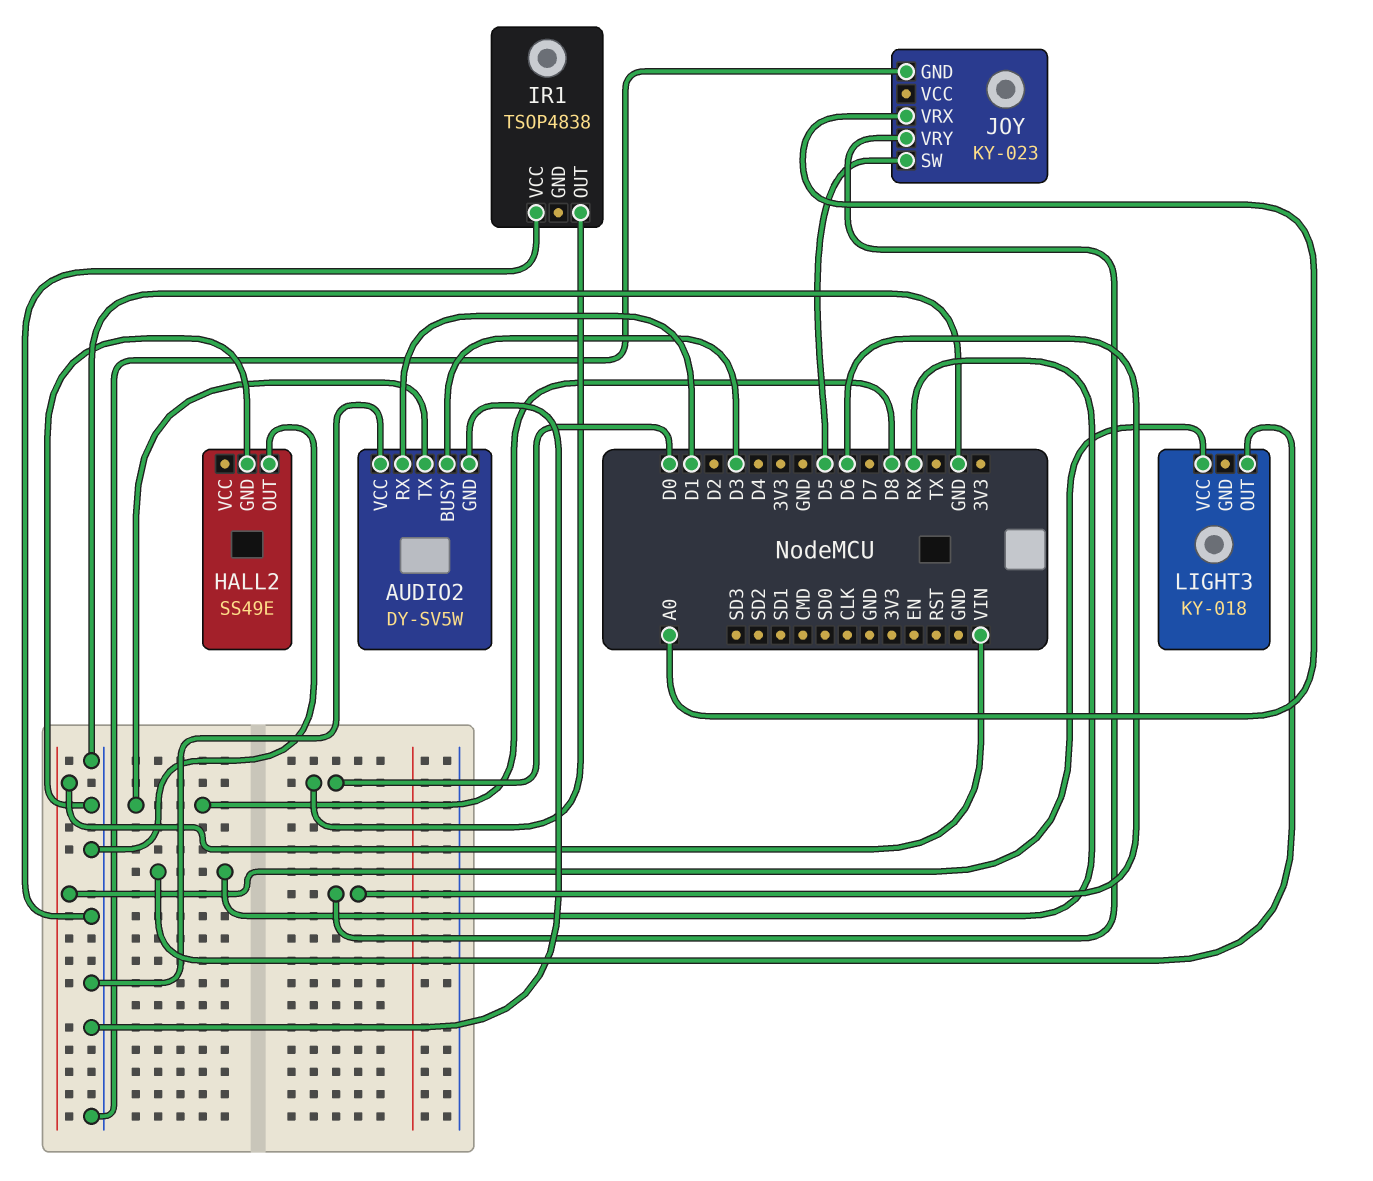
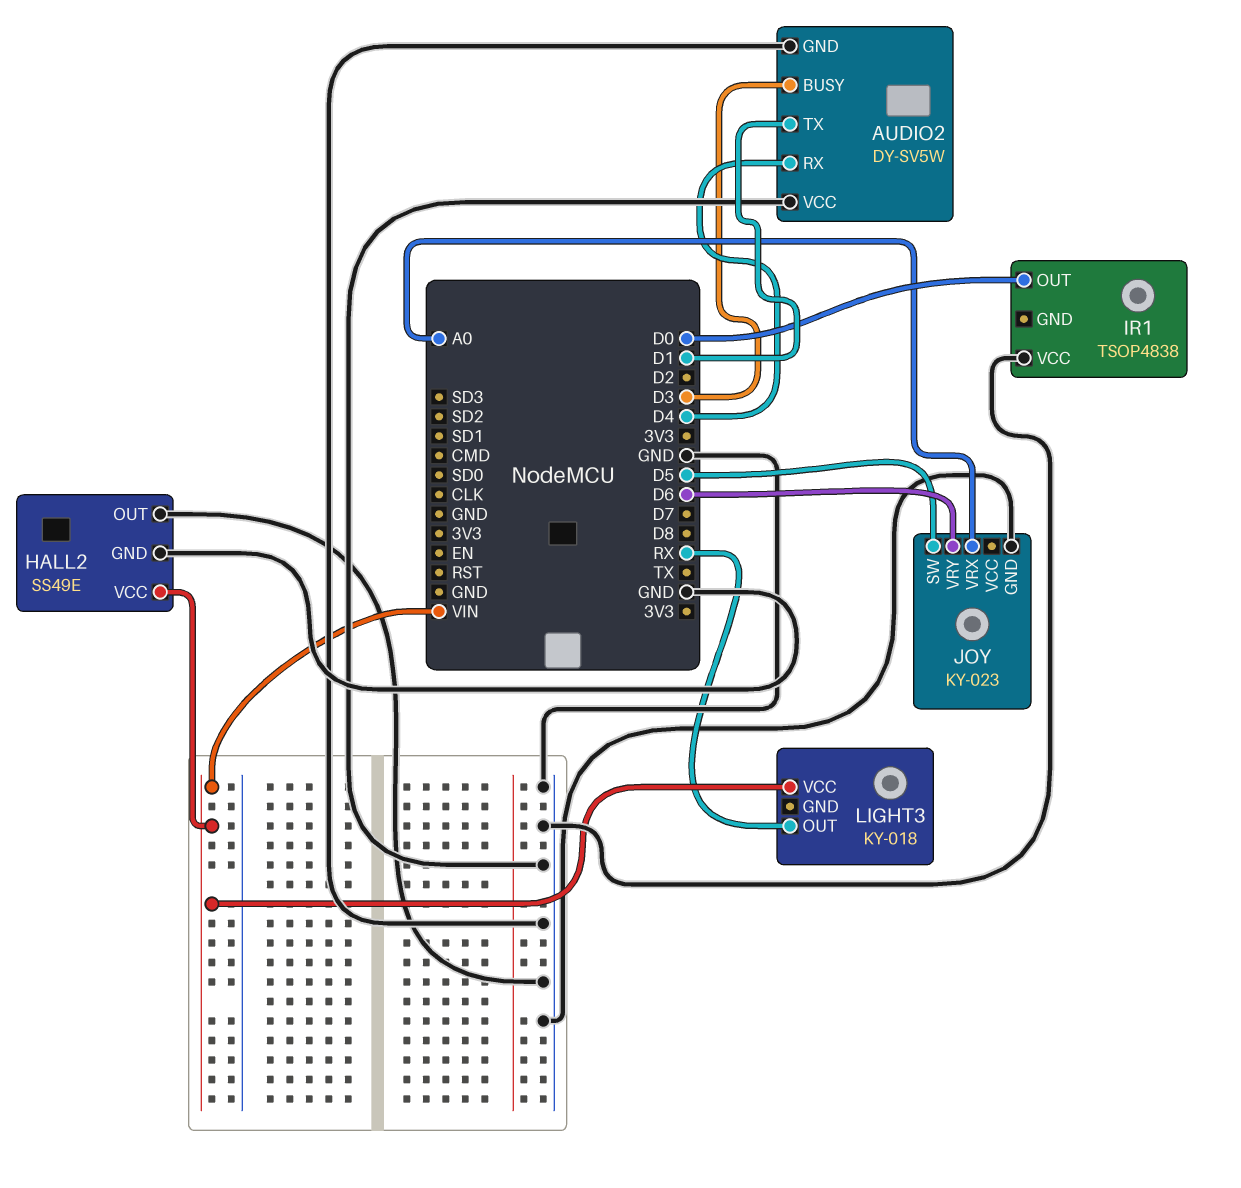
AUDIO2 pin RX: D1 -> D4
AUDIO2 pin TX: D8 -> D1
HALL2 pin VCC: none -> VIN

